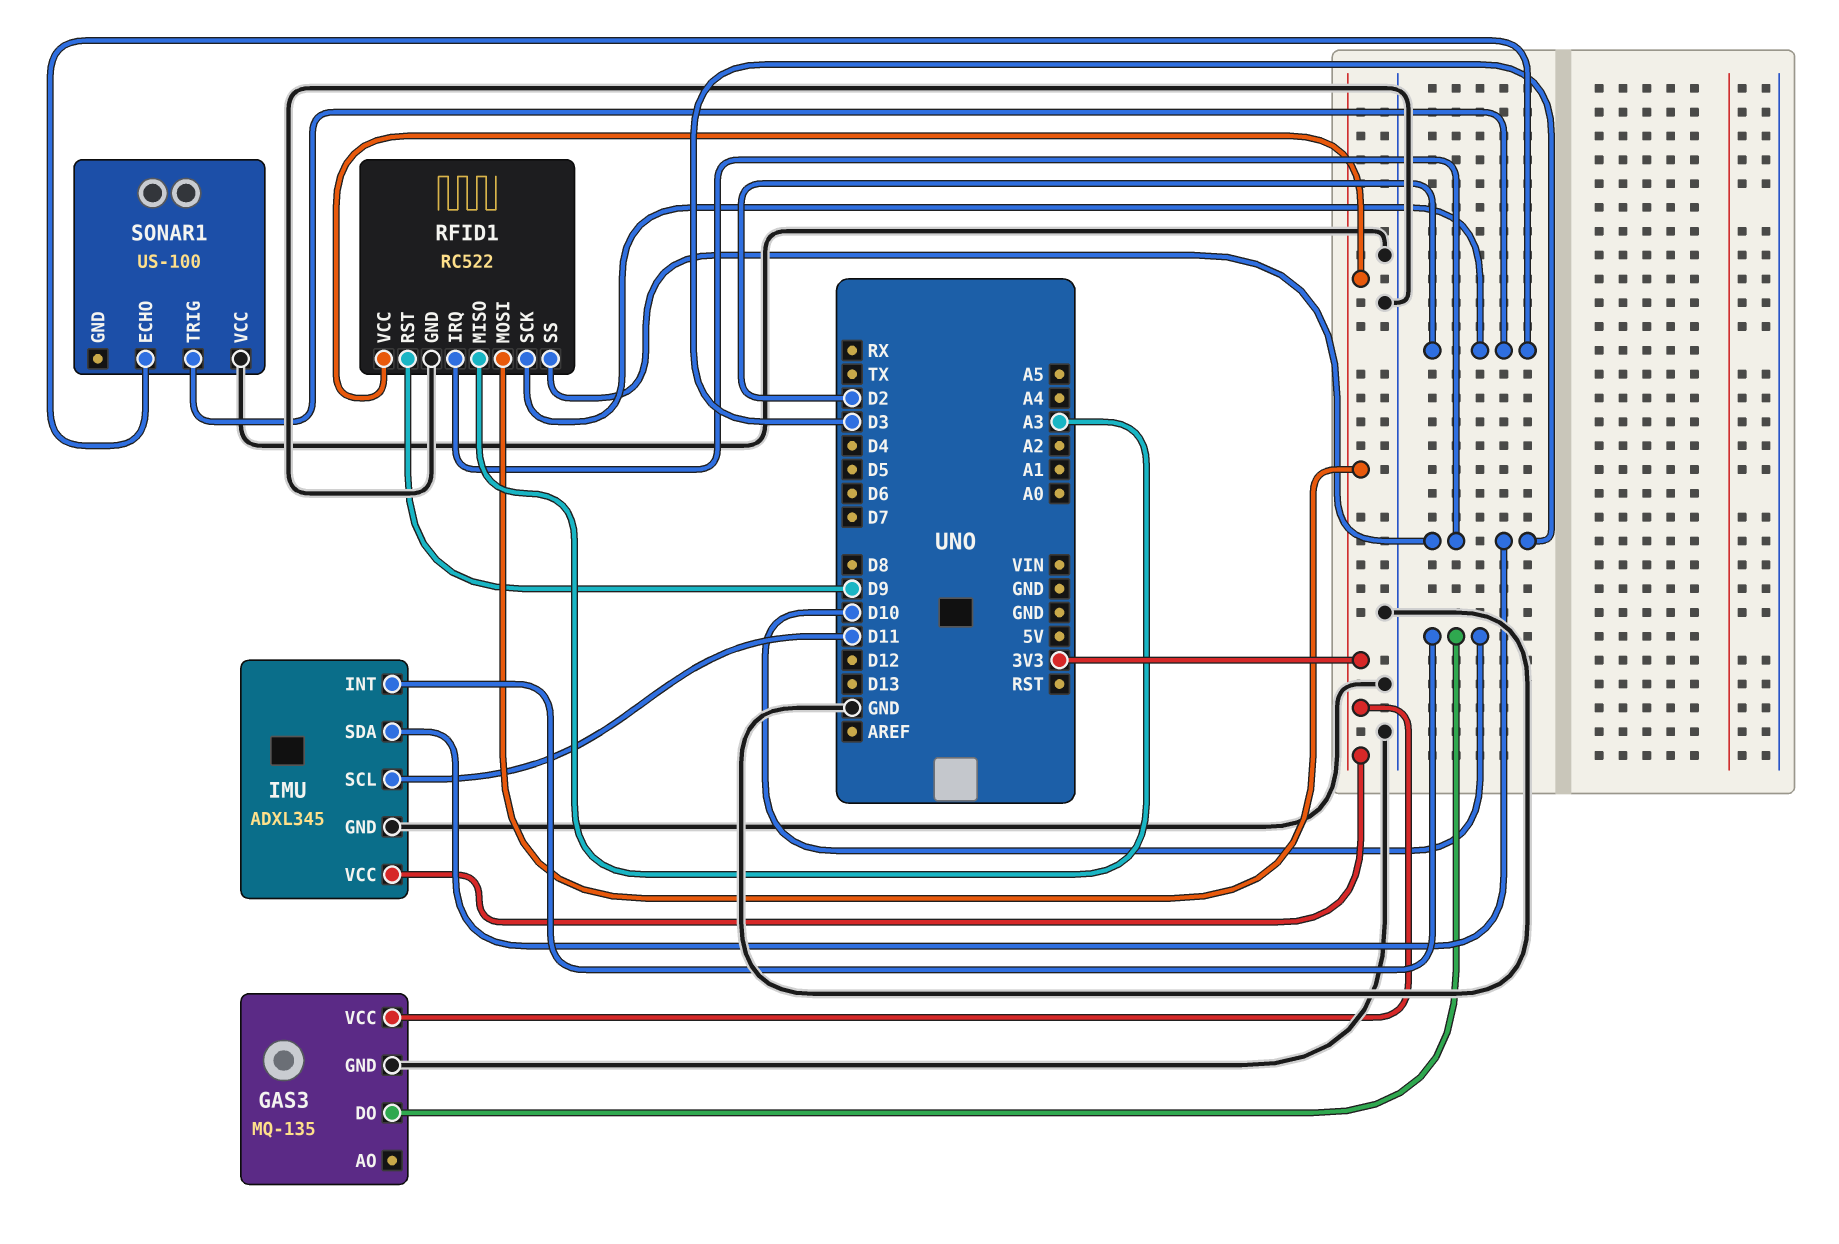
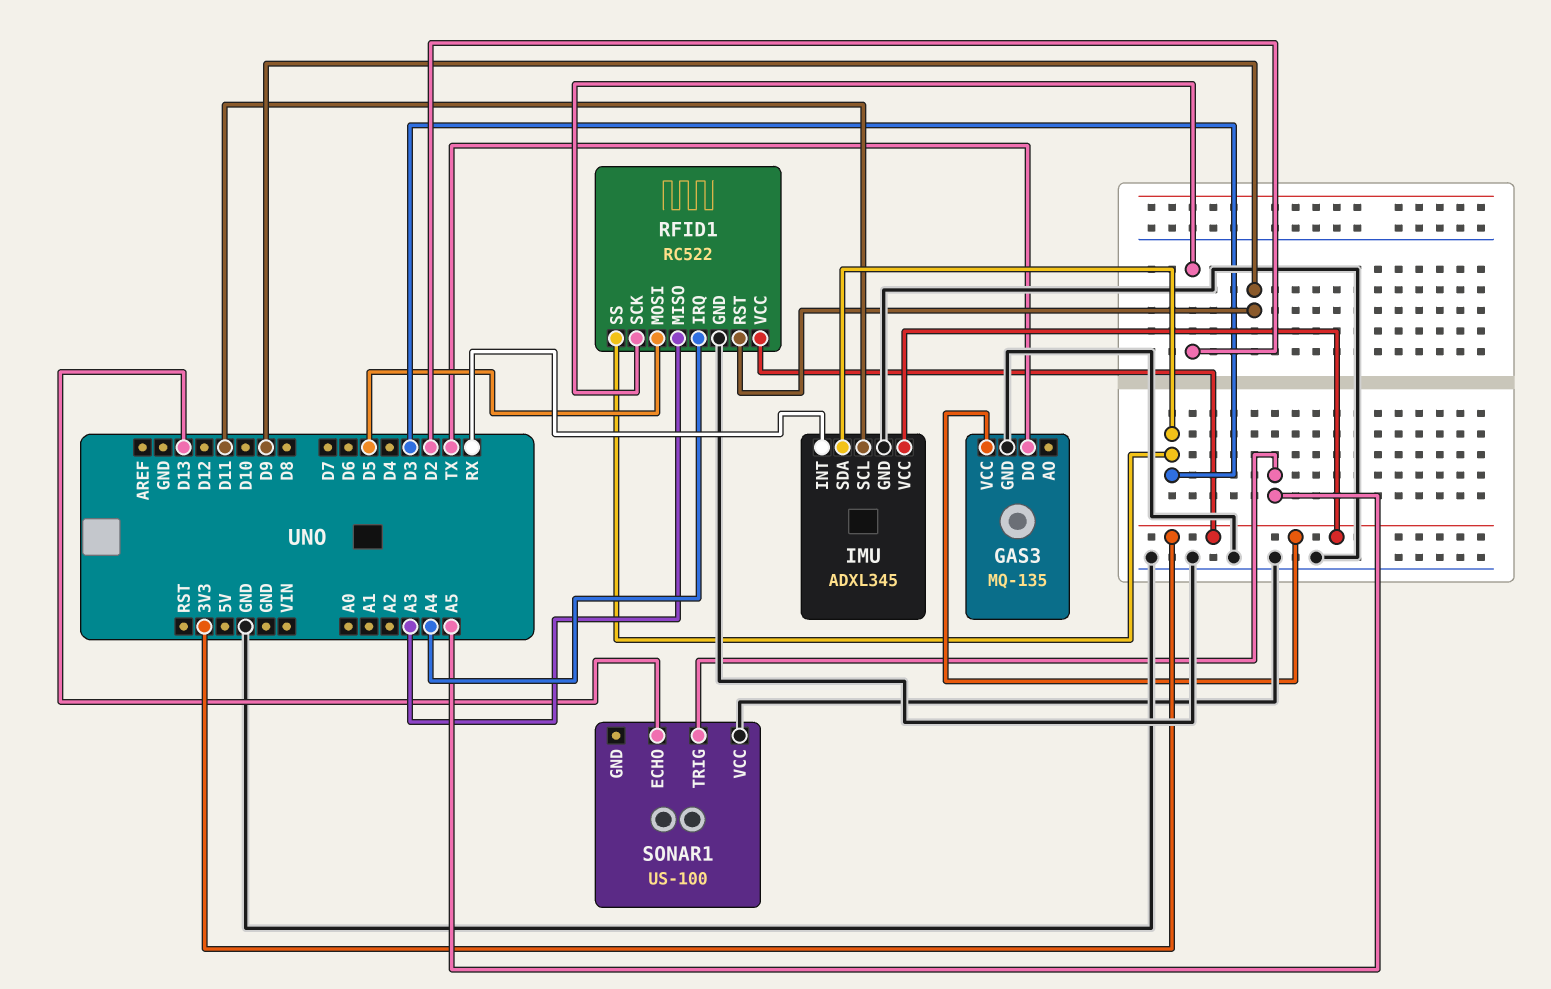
GAS3 pin DO: D10 -> TX
IMU pin INT: D10 -> RX
RFID1 pin IRQ: D3 -> A4
RFID1 pin MOSI: 3V3 -> D5
SONAR1 pin ECHO: D2 -> D13
SONAR1 pin TRIG: D2 -> A5

